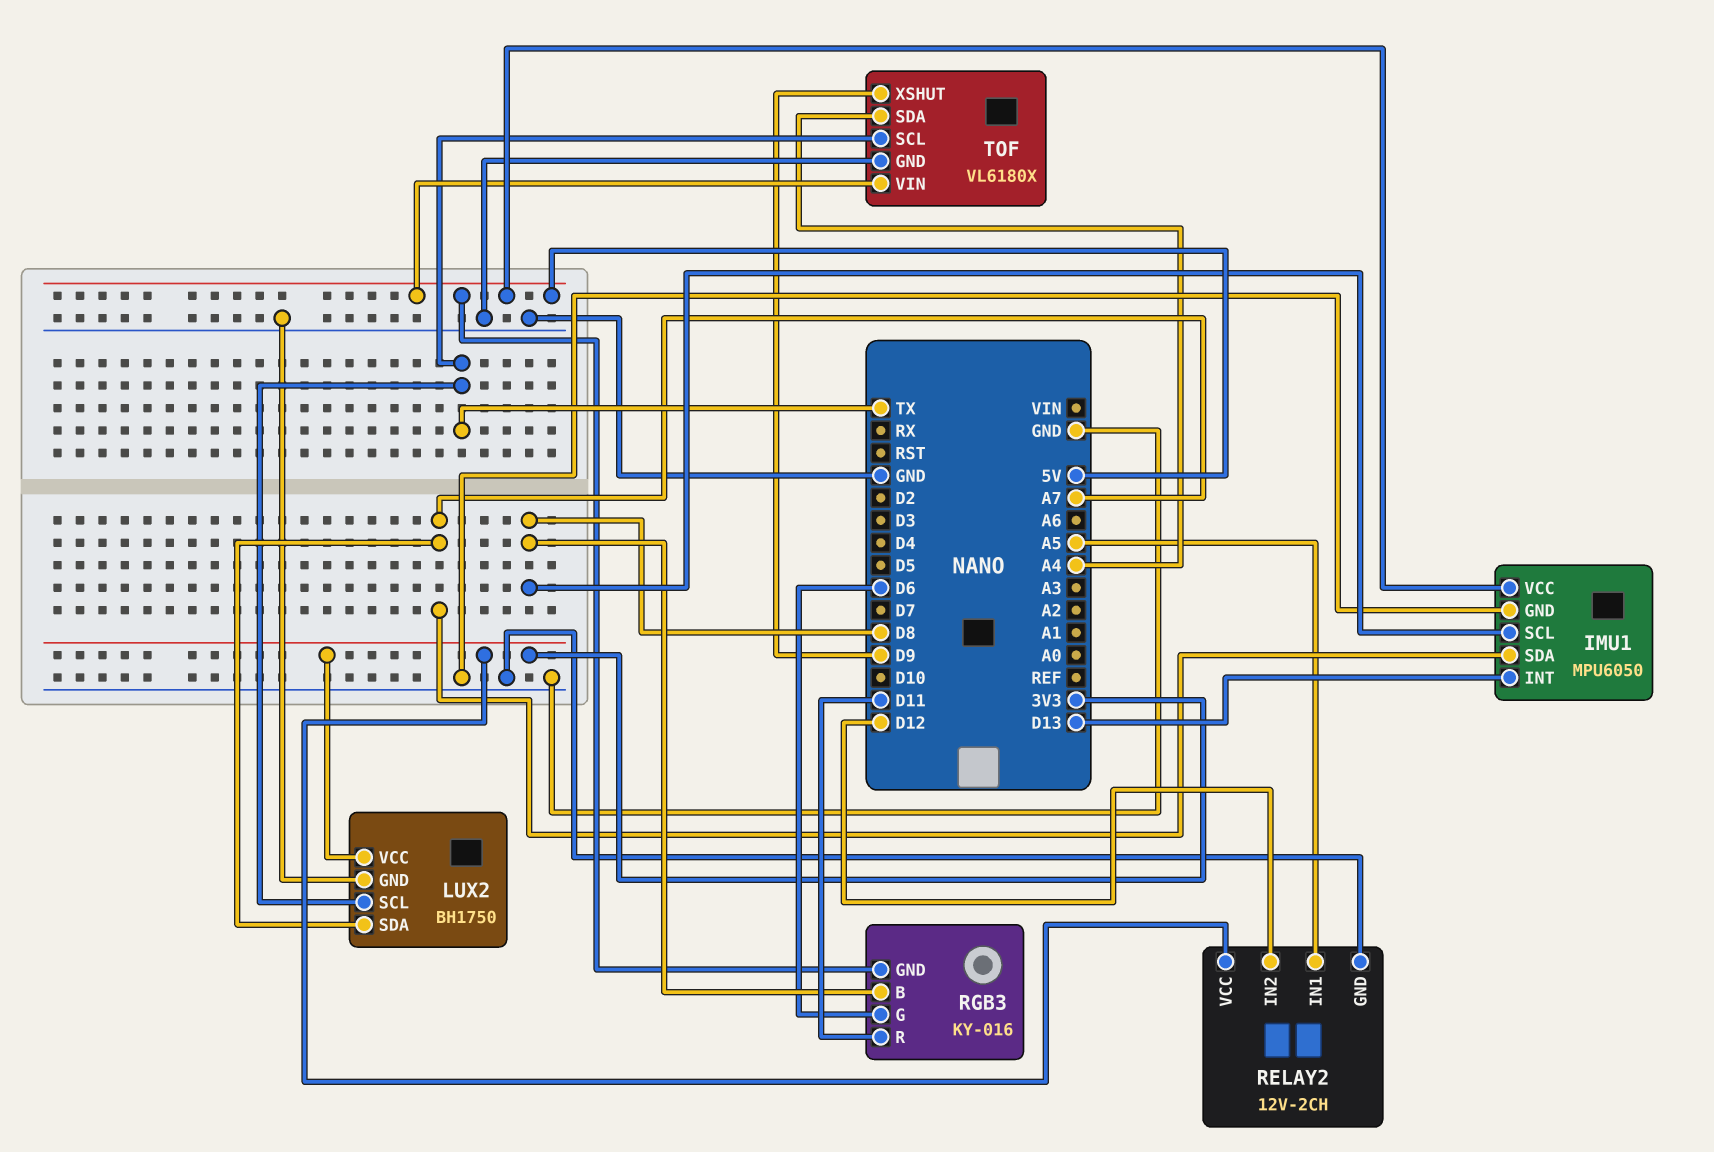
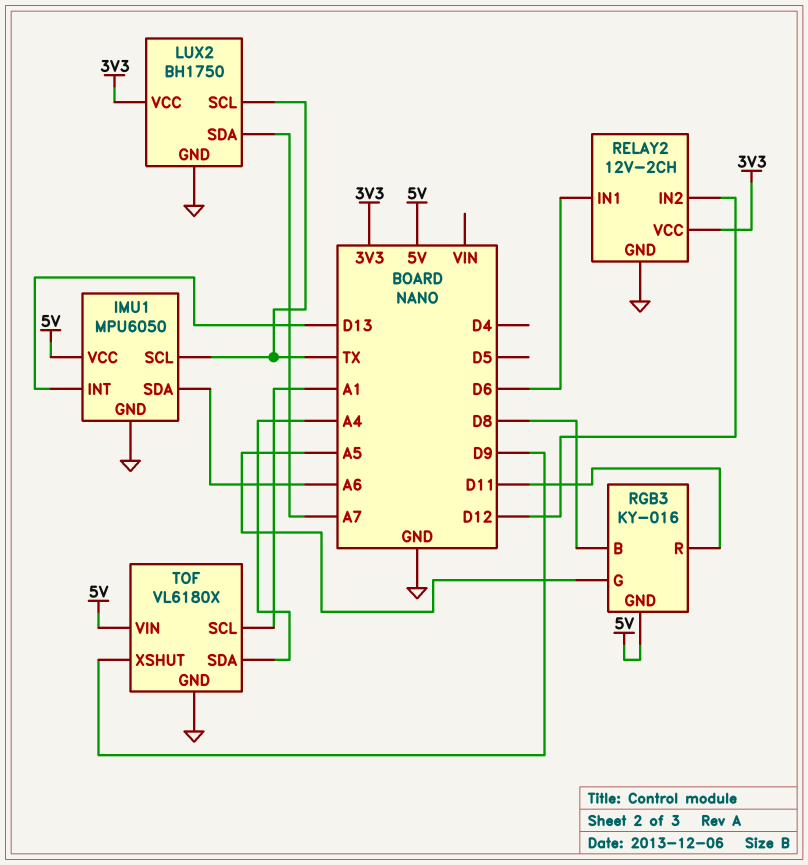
IMU1 pin SCL: D8 -> TX
IMU1 pin SDA: A7 -> A6
RELAY2 pin IN1: A5 -> D6
RGB3 pin G: D6 -> A5
TOF pin SCL: TX -> A1

